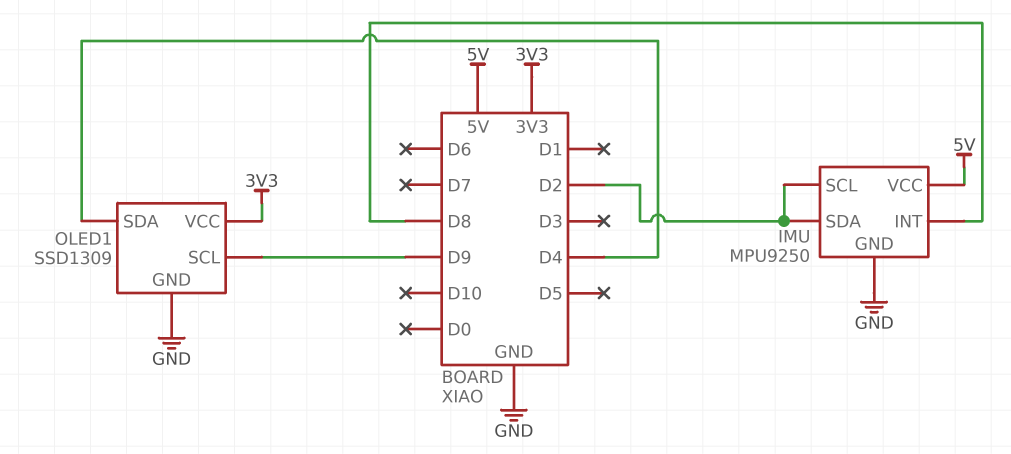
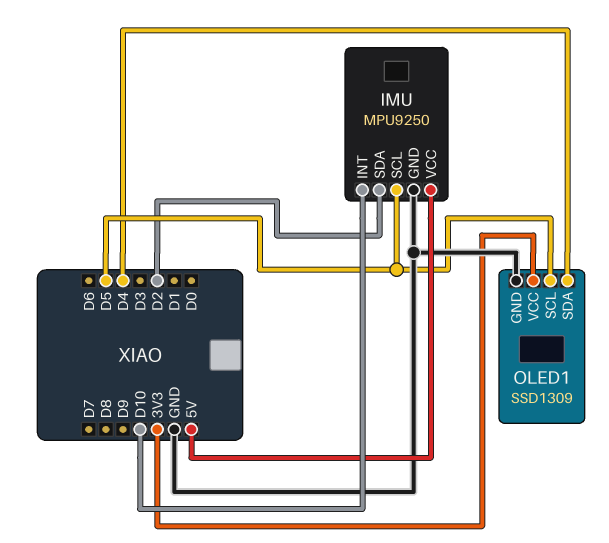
IMU pin INT: D8 -> D10
IMU pin SCL: D2 -> D5
OLED1 pin SCL: D9 -> D5

